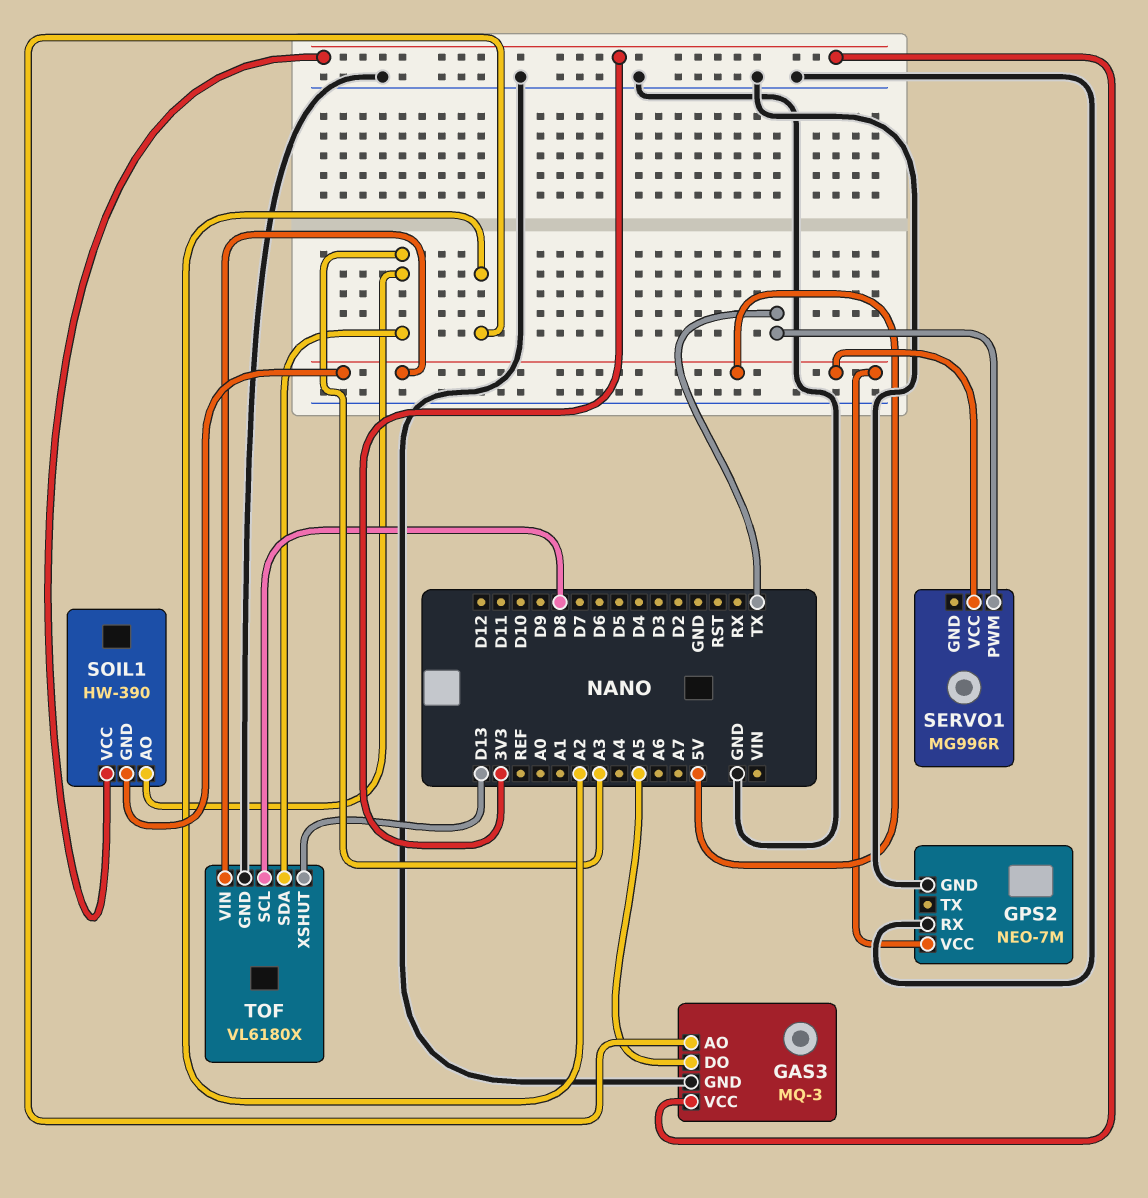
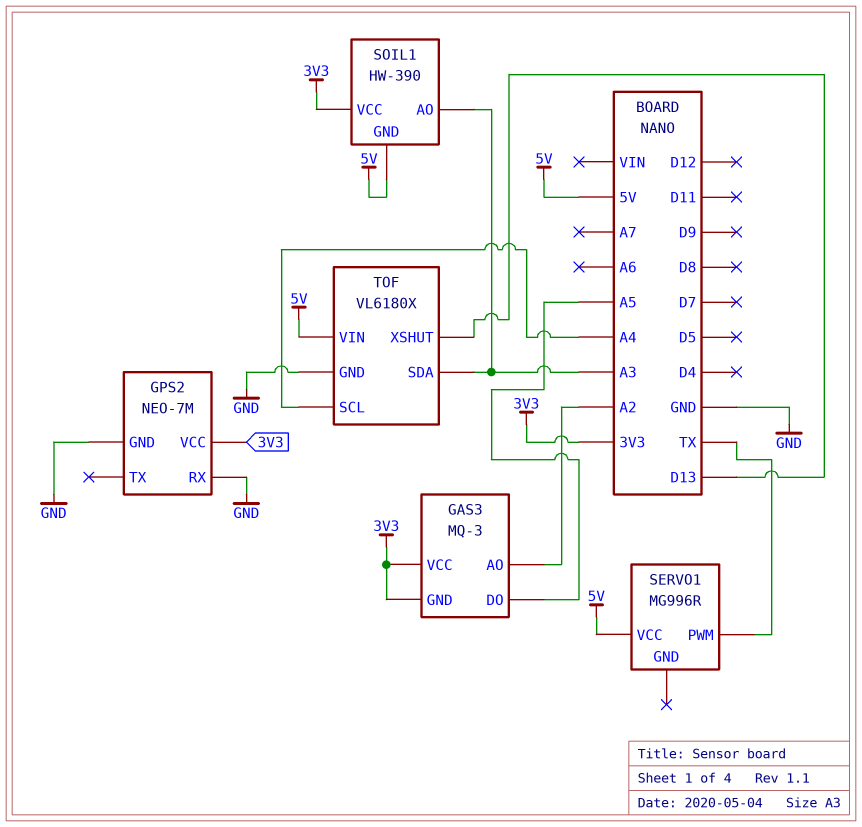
GAS3 pin GND: GND -> 3V3
GPS2 pin VCC: 5V -> 3V3
TOF pin SCL: D8 -> A4

